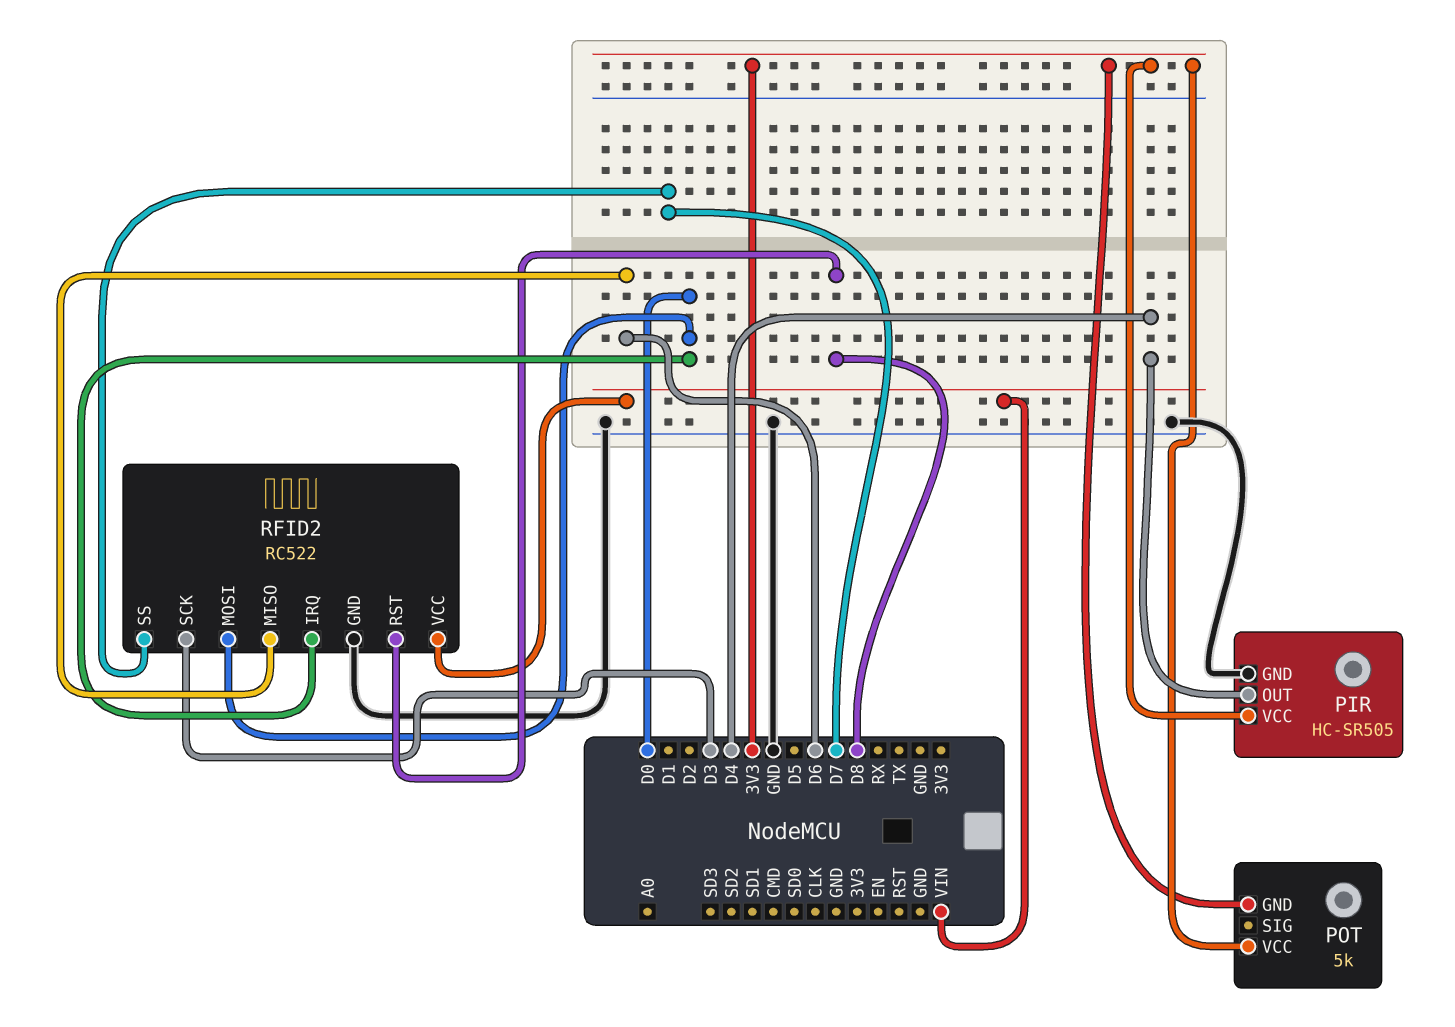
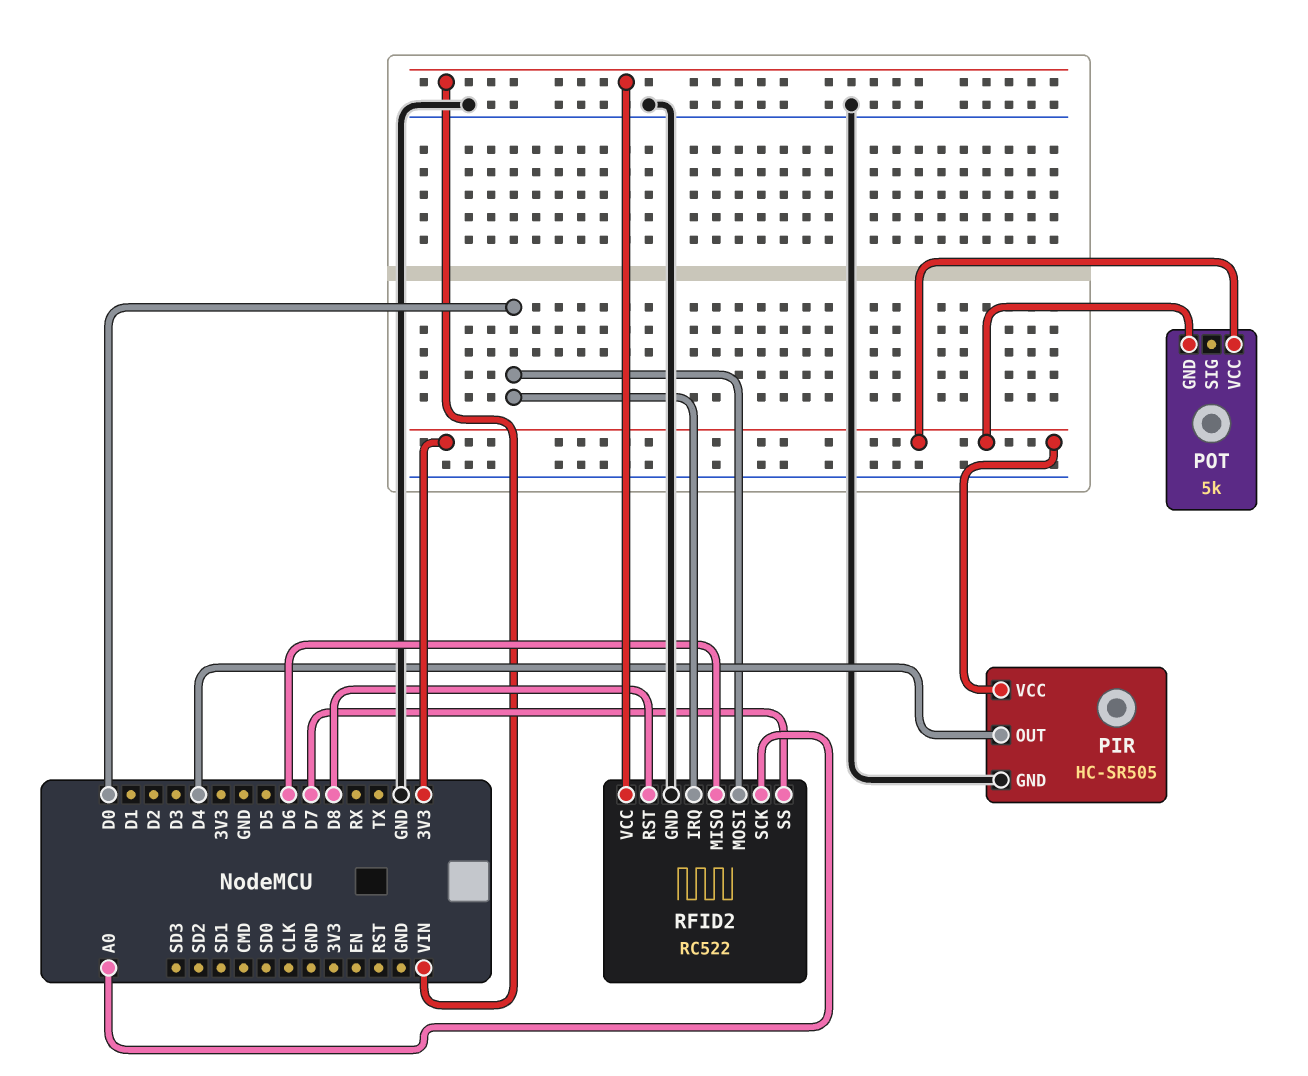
RFID2 pin SCK: D3 -> A0

